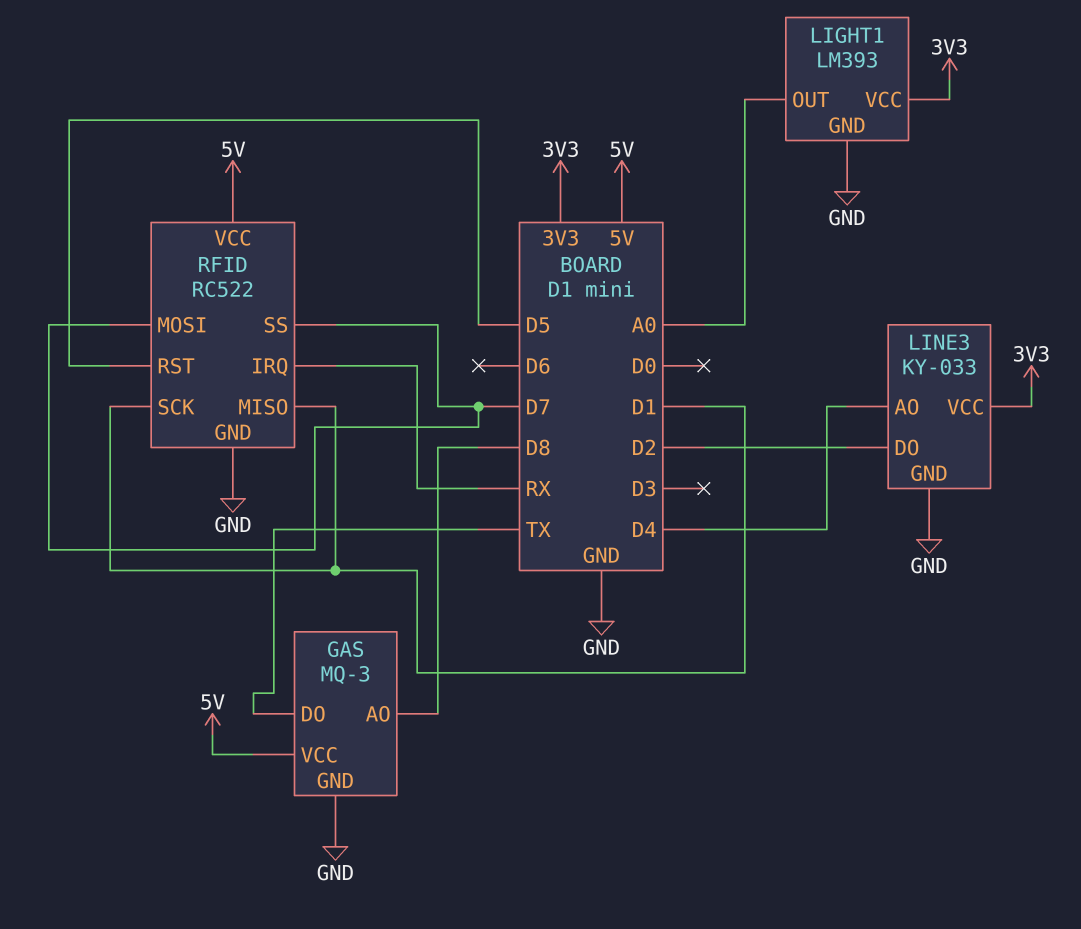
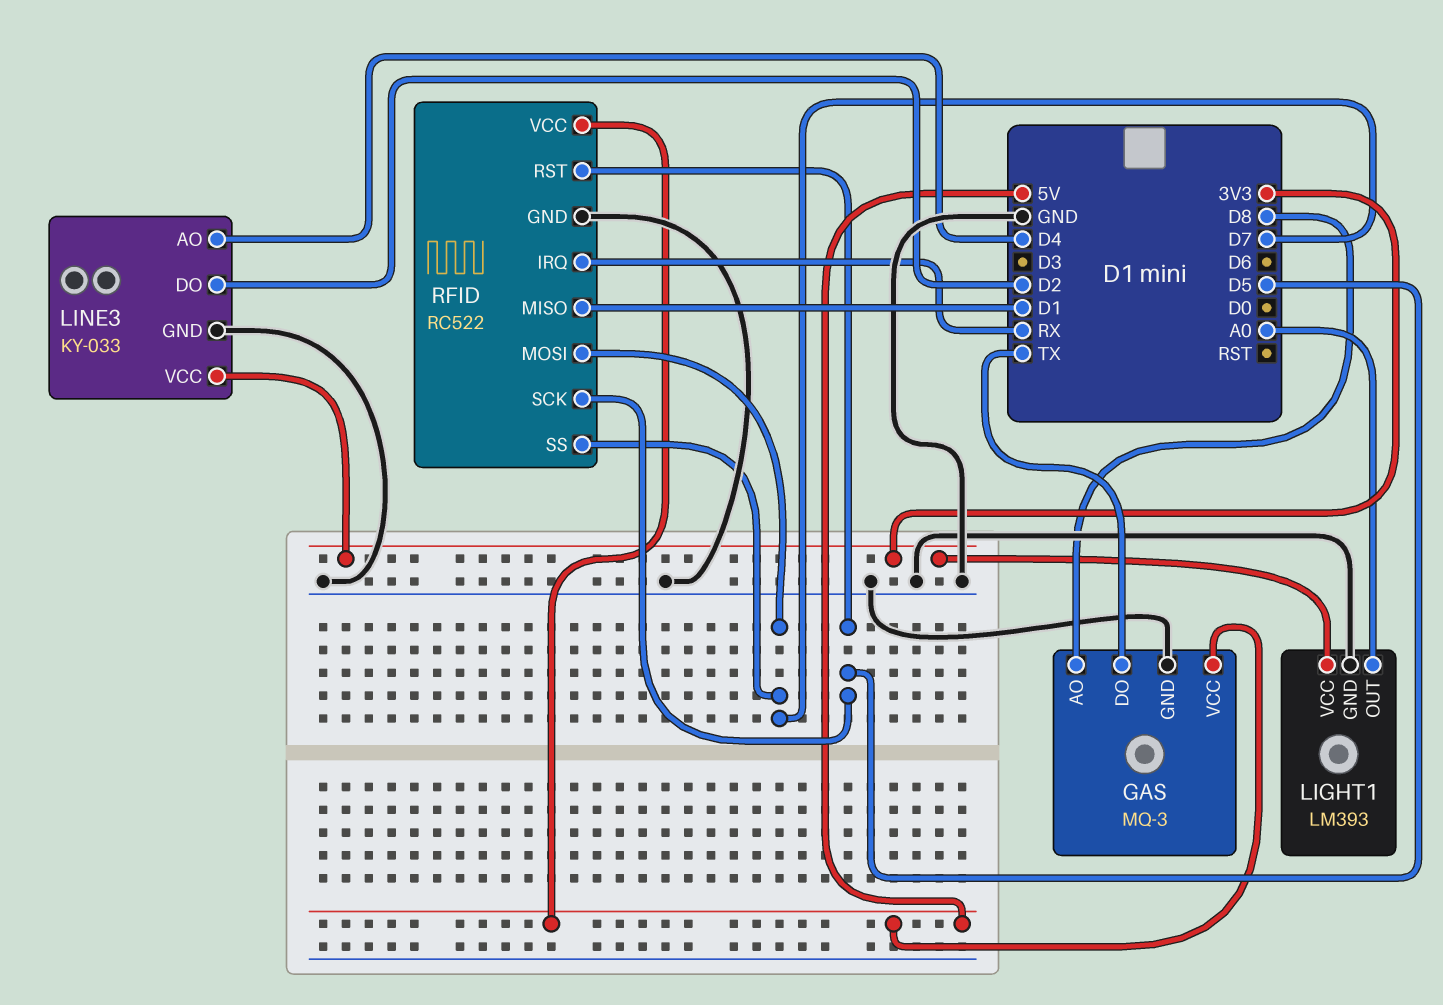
RFID pin SCK: D1 -> D5

